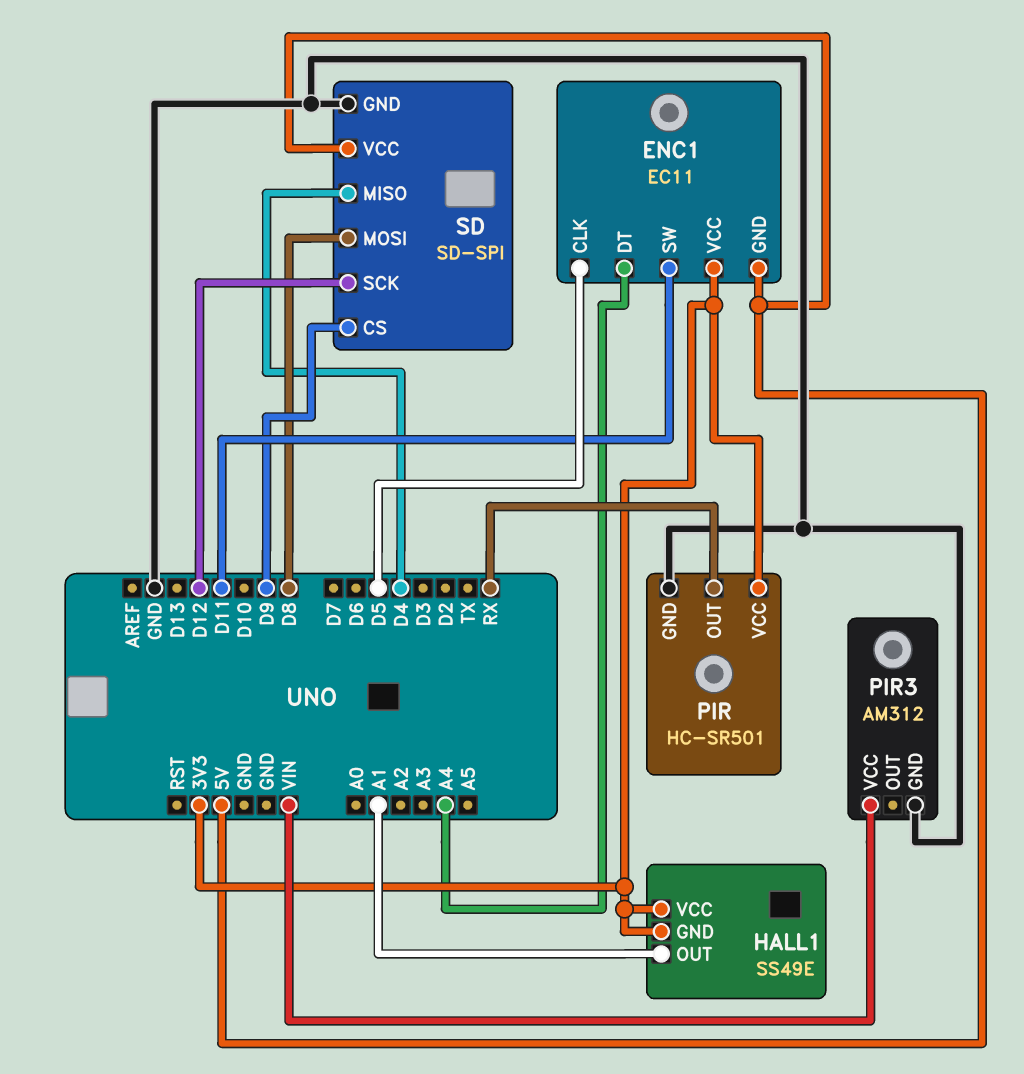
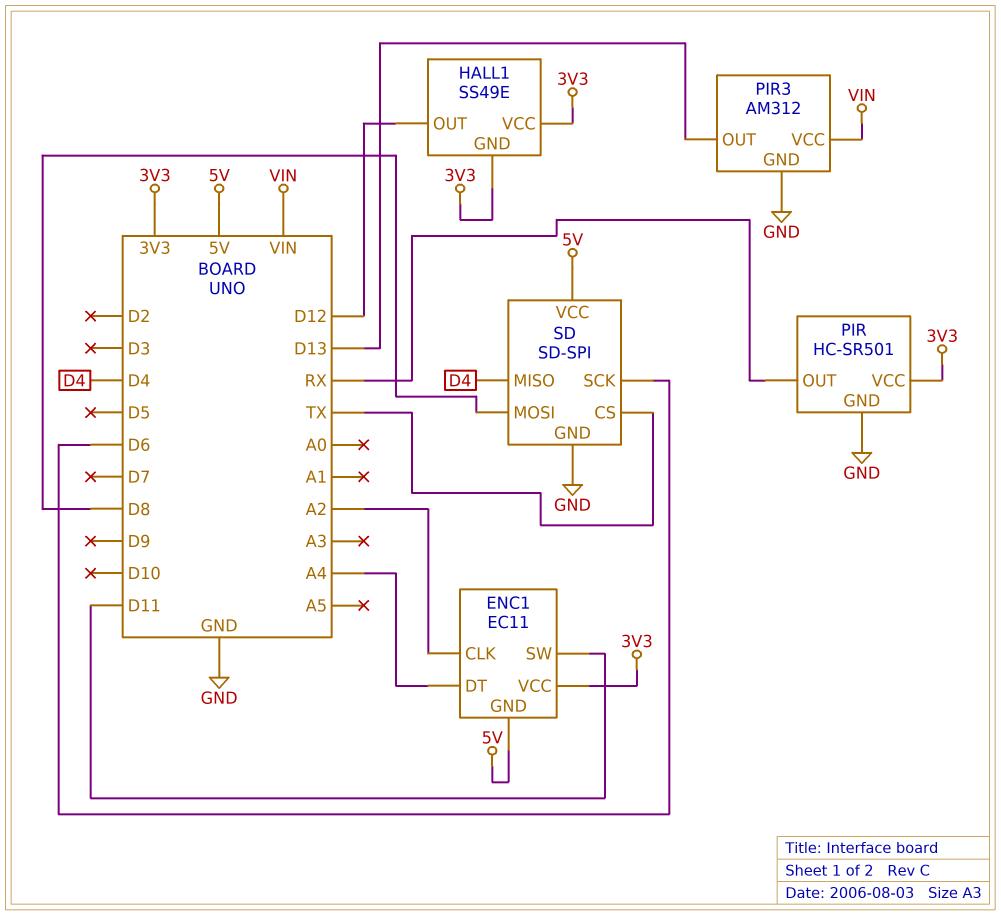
ENC1 pin CLK: D5 -> A2
HALL1 pin OUT: A1 -> D12
PIR3 pin OUT: none -> D13
SD pin CS: D9 -> TX
SD pin SCK: D12 -> D6

